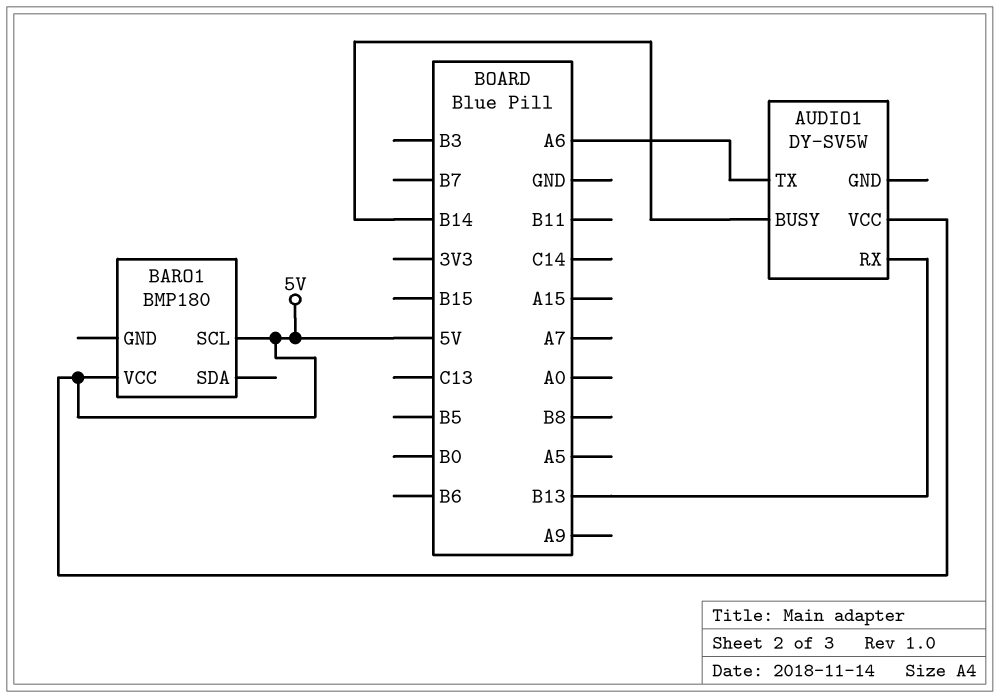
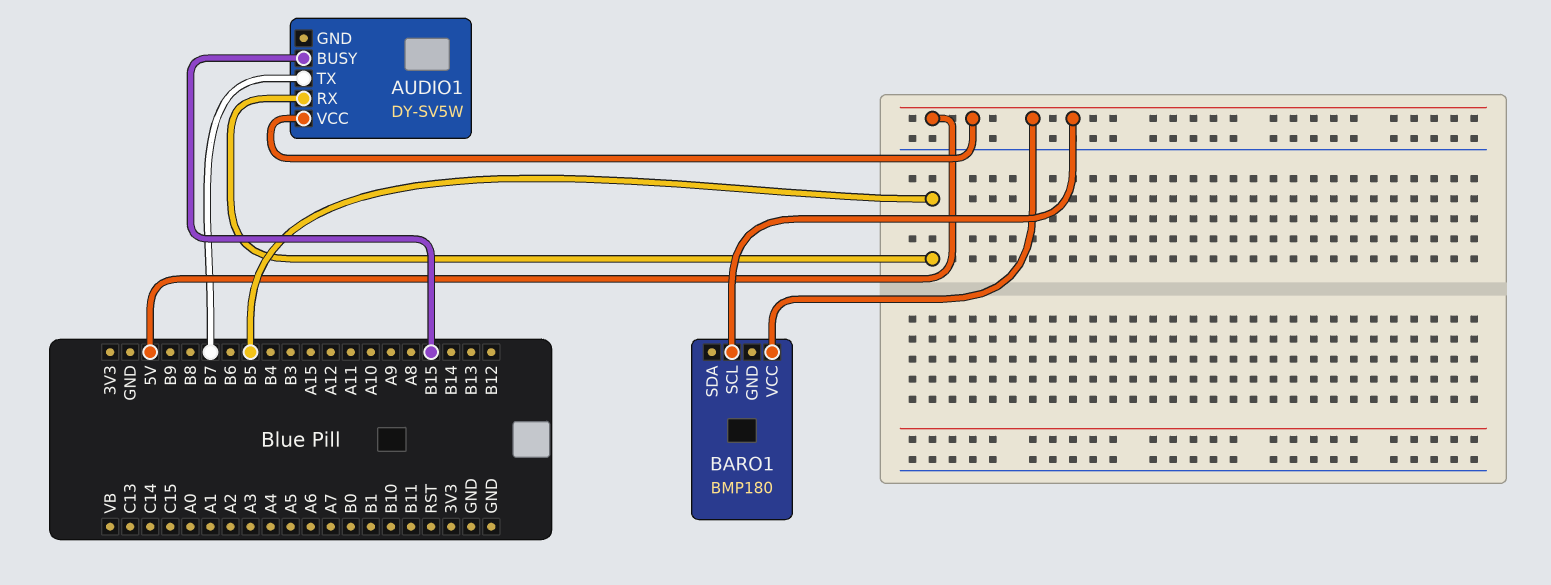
AUDIO1 pin BUSY: B14 -> B15
AUDIO1 pin RX: B13 -> B5
AUDIO1 pin TX: A6 -> B7

